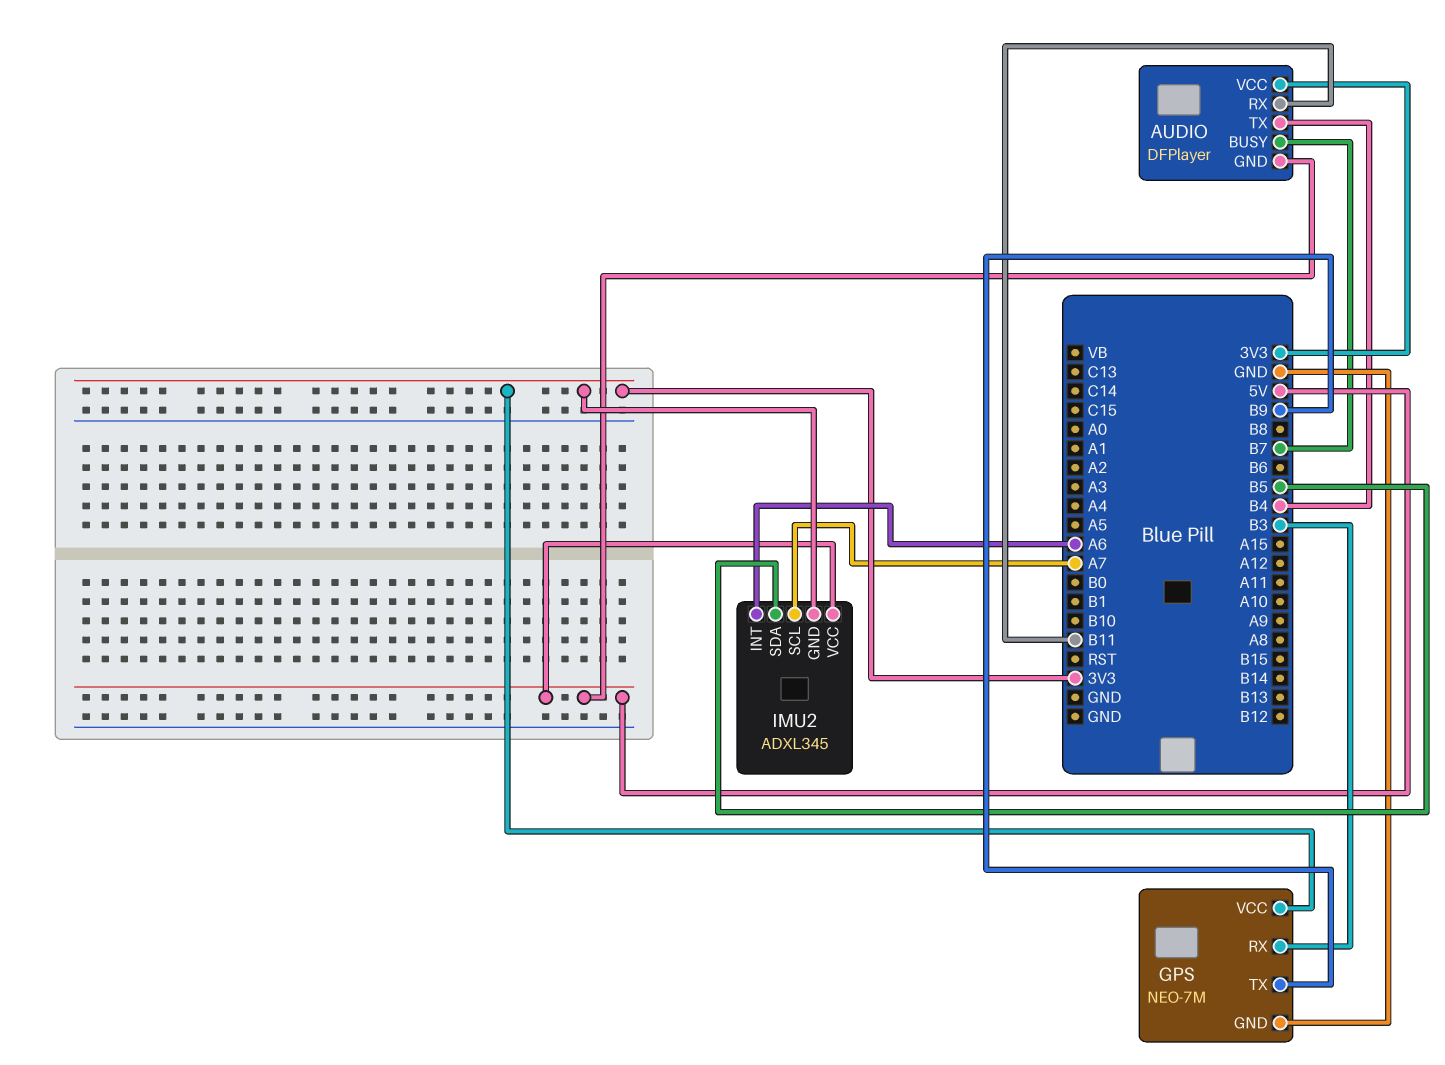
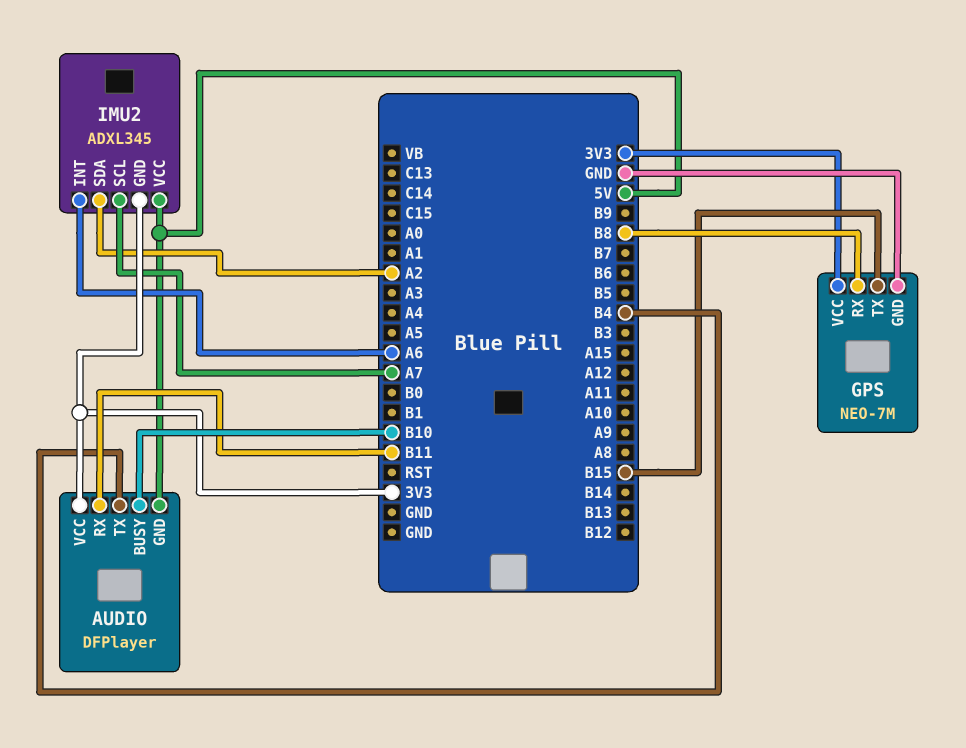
AUDIO pin BUSY: B7 -> B10
GPS pin RX: B3 -> B8
GPS pin TX: B9 -> B15
IMU2 pin SDA: B5 -> A2

